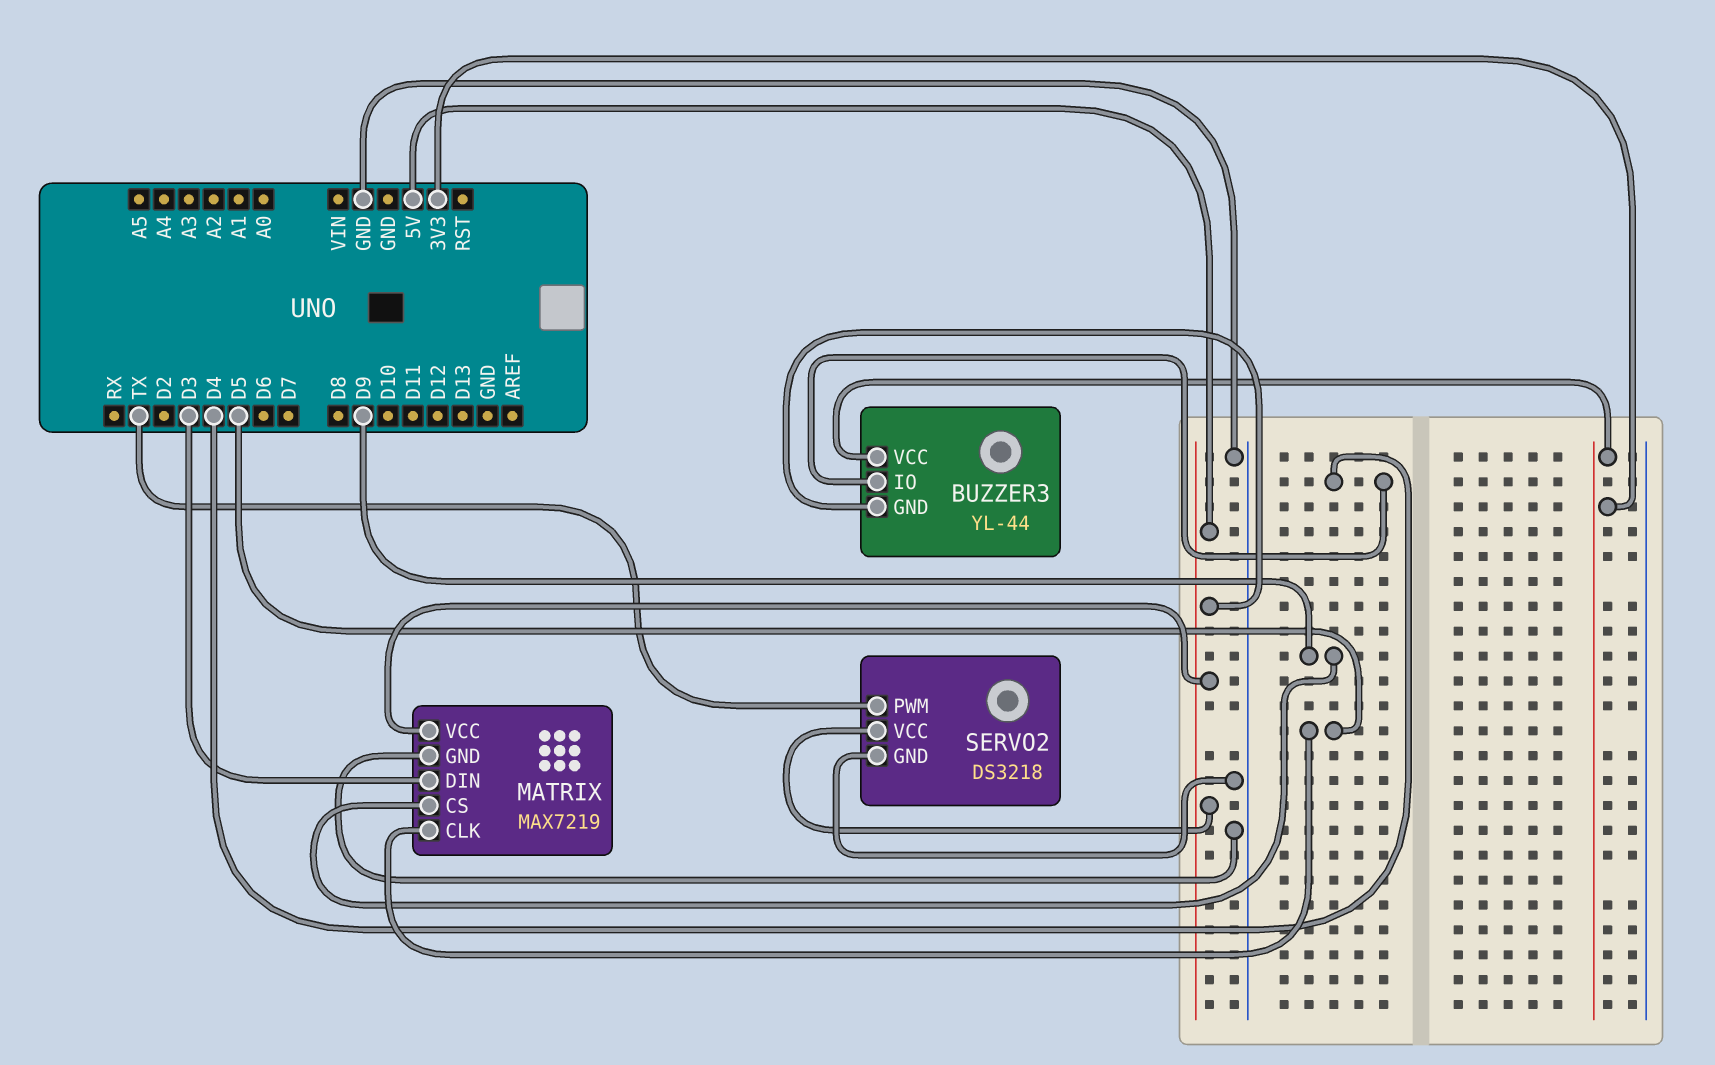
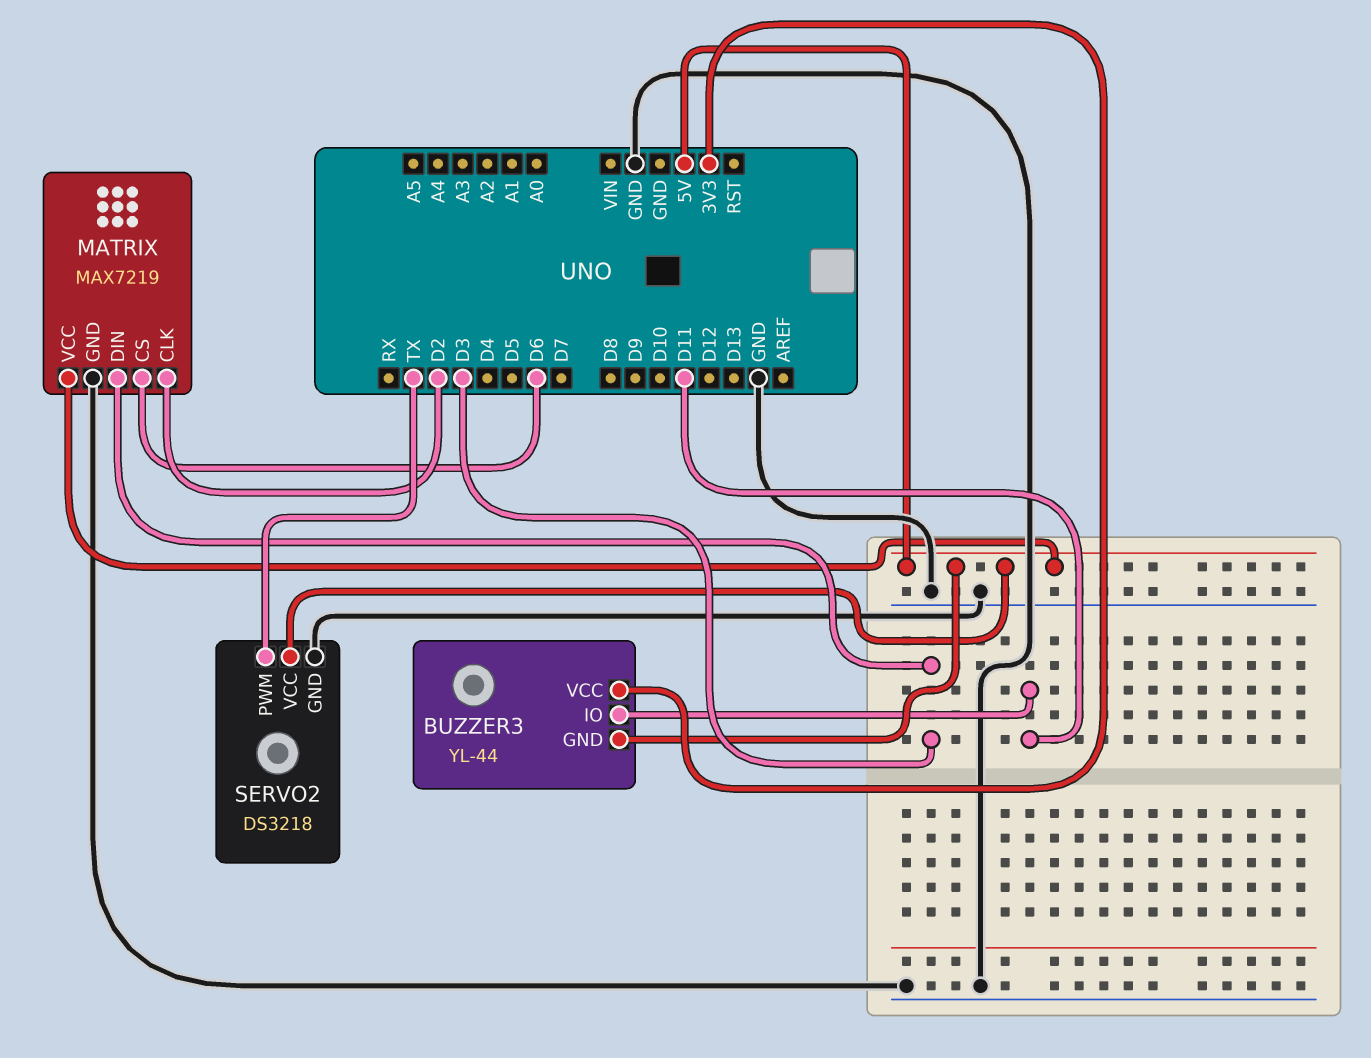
BUZZER3 pin IO: D4 -> D11
MATRIX pin CLK: D5 -> D2
MATRIX pin CS: D9 -> D6

